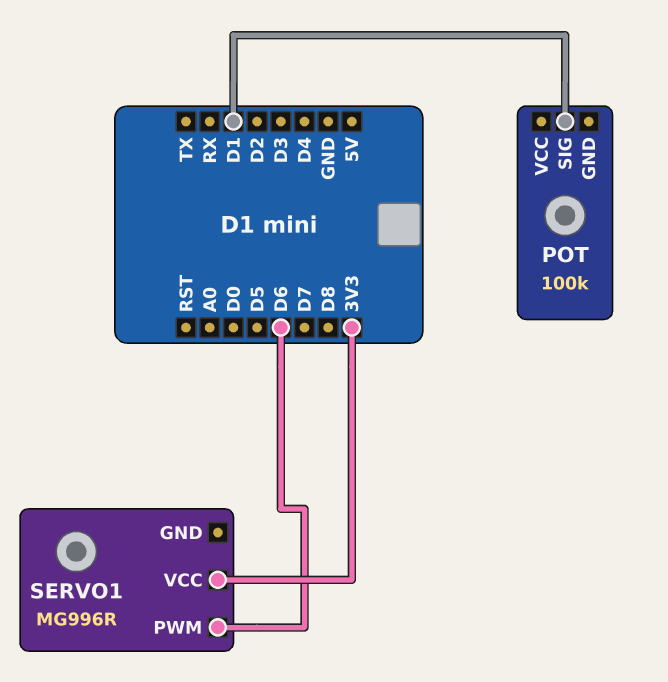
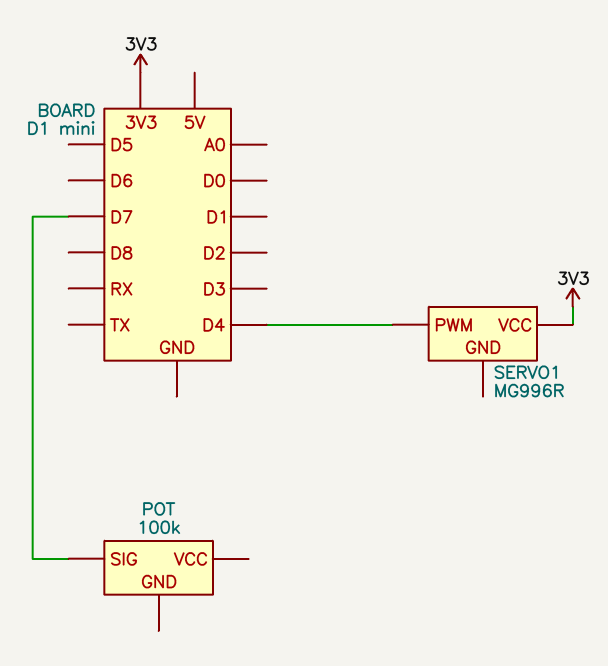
POT pin SIG: D1 -> D7
SERVO1 pin PWM: D6 -> D4

